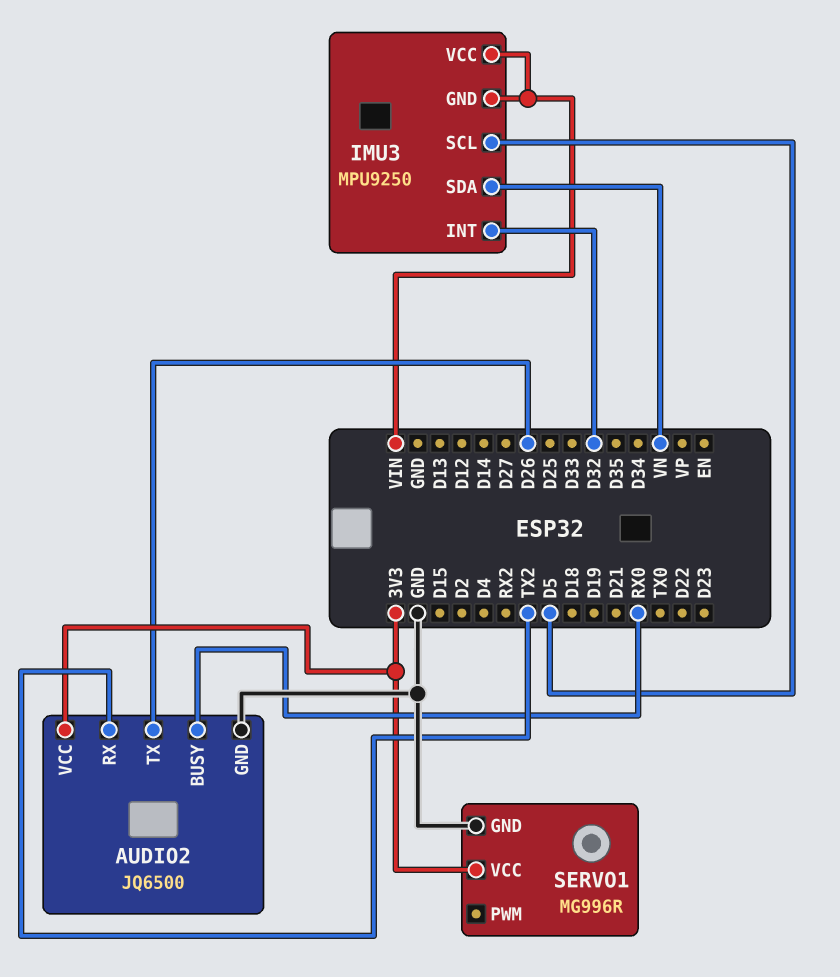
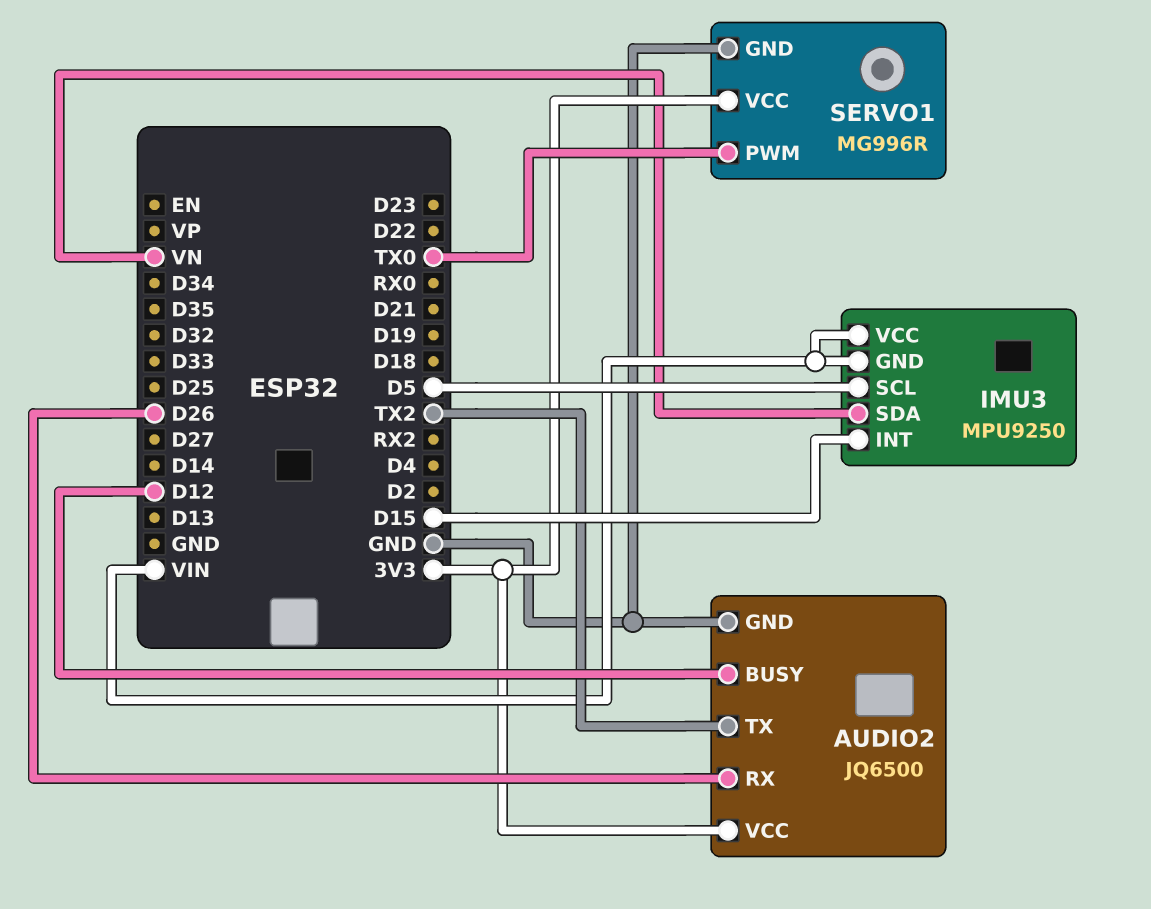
AUDIO2 pin BUSY: RX0 -> D12
AUDIO2 pin RX: TX2 -> D26
AUDIO2 pin TX: D26 -> TX2
IMU3 pin INT: D32 -> D15
SERVO1 pin PWM: none -> TX0

